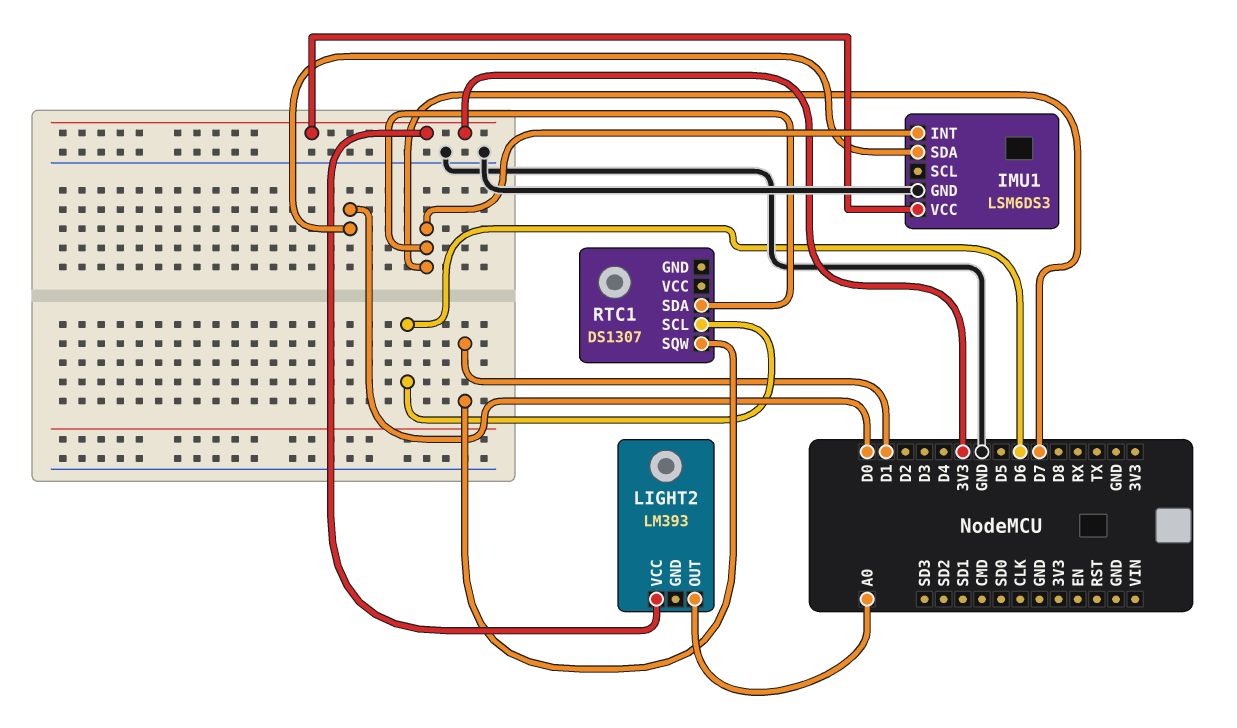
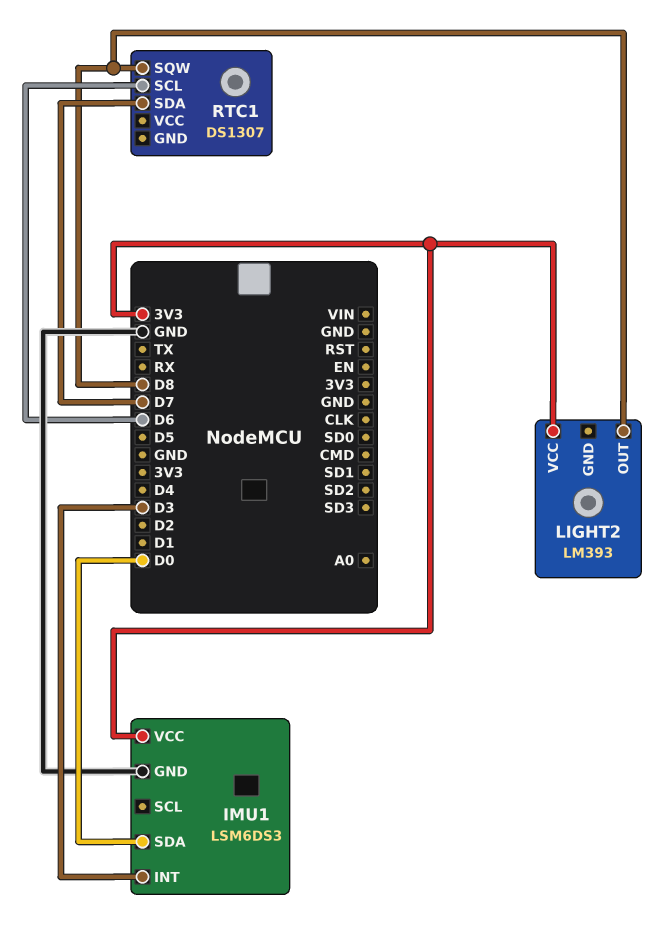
IMU1 pin INT: D7 -> D3
LIGHT2 pin OUT: A0 -> D8
RTC1 pin SQW: D1 -> D8

